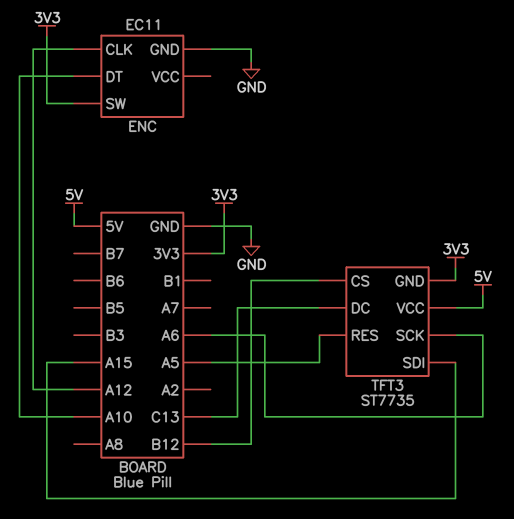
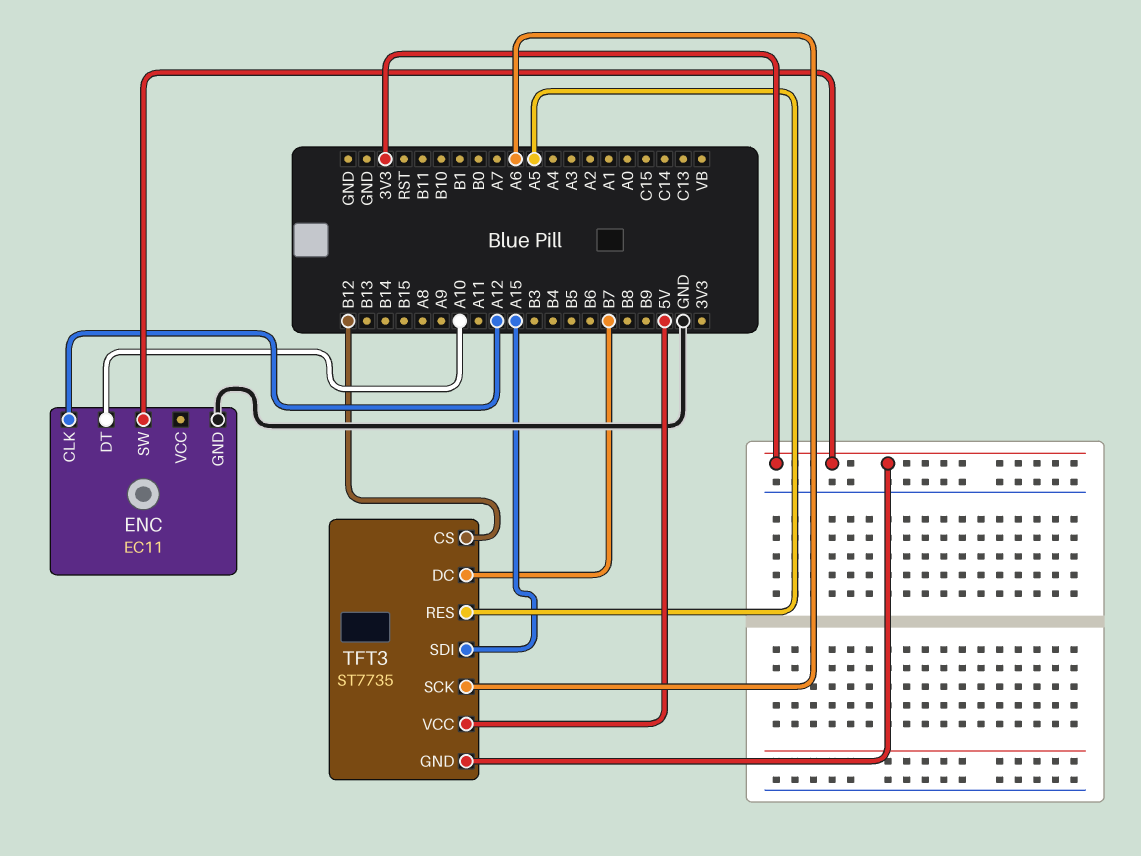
TFT3 pin DC: C13 -> B7

